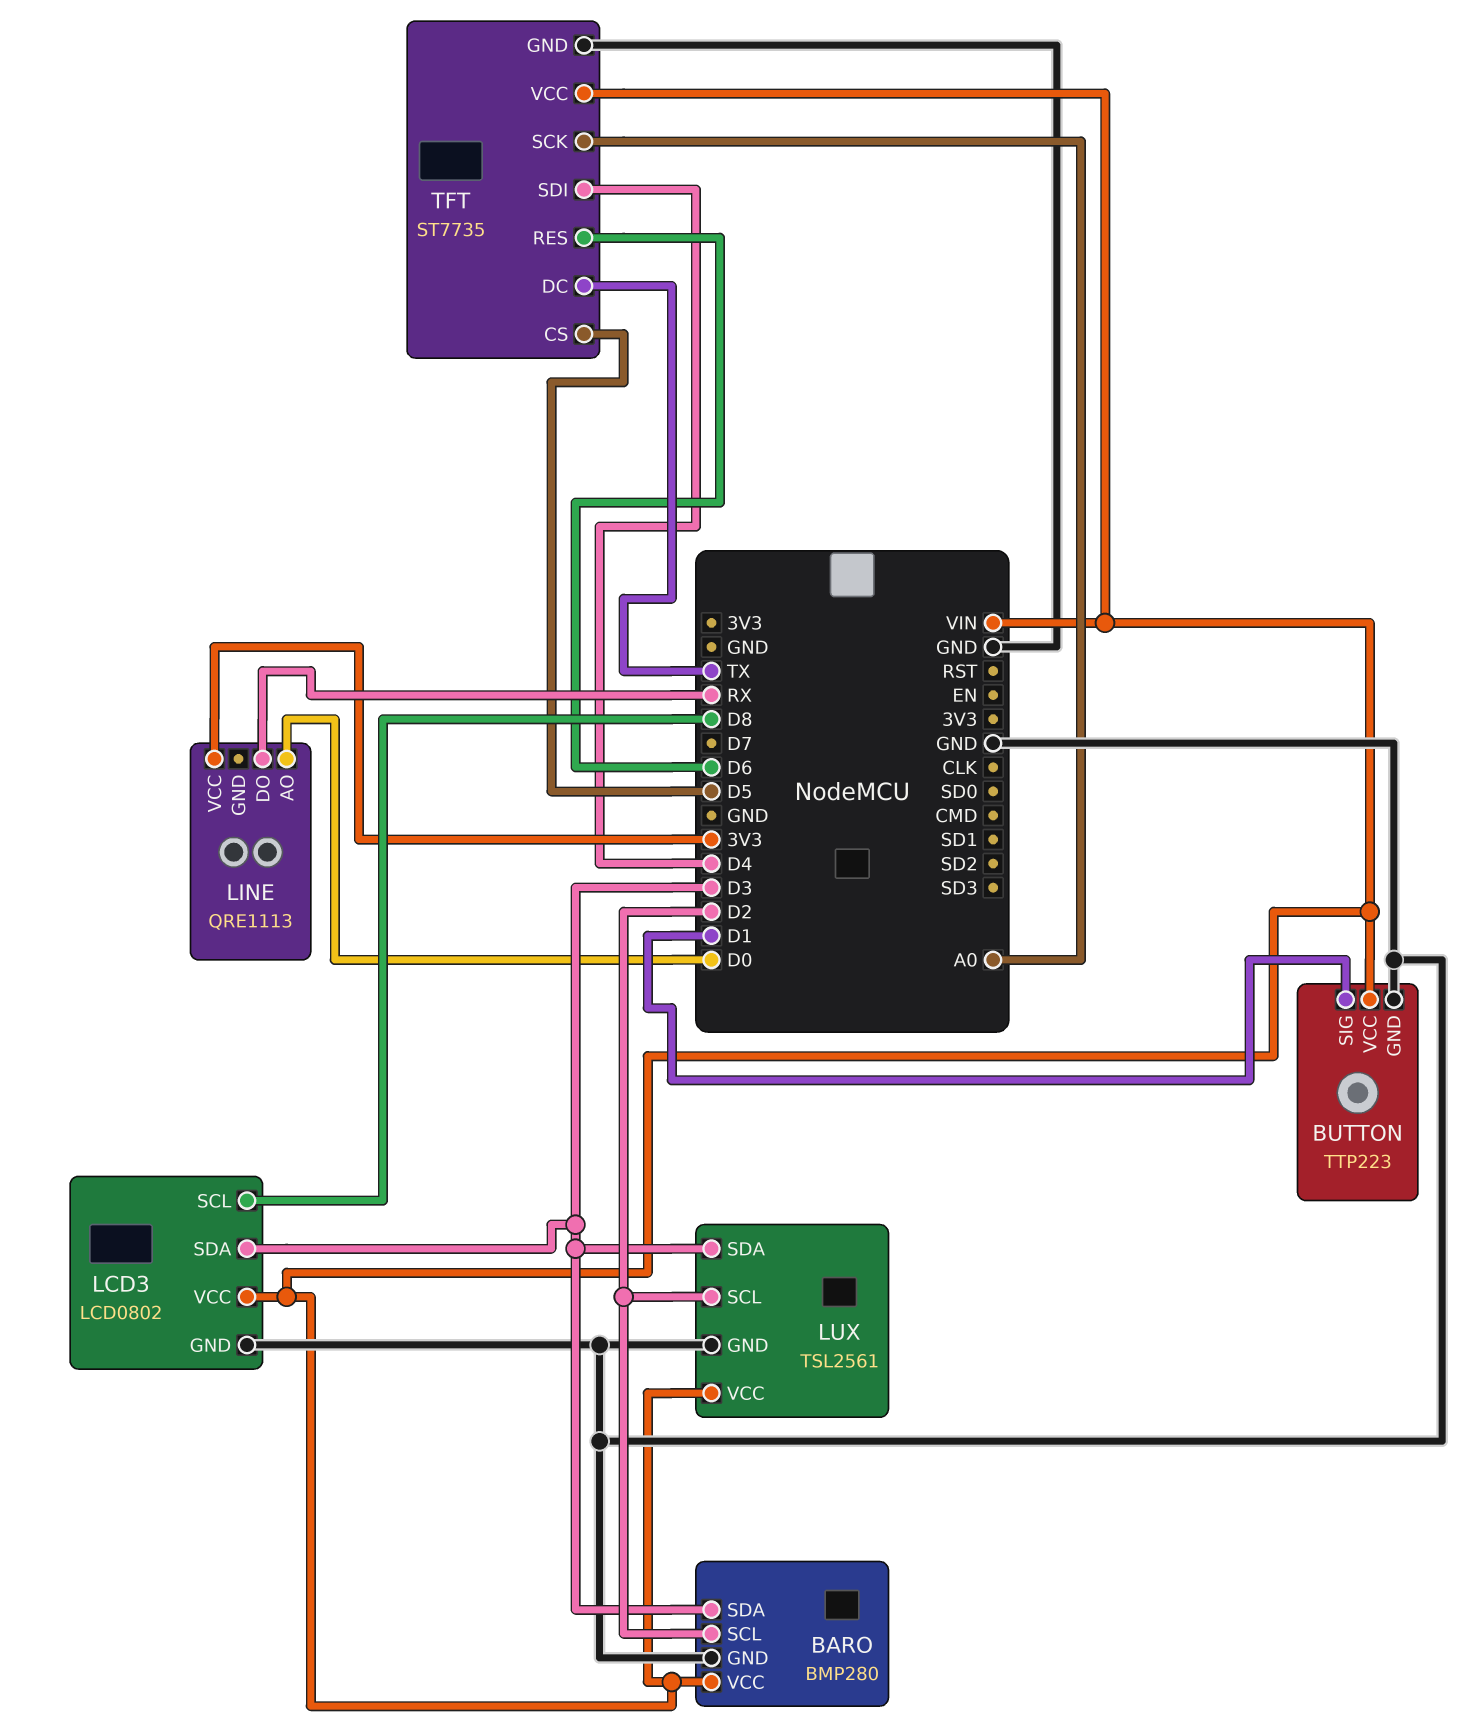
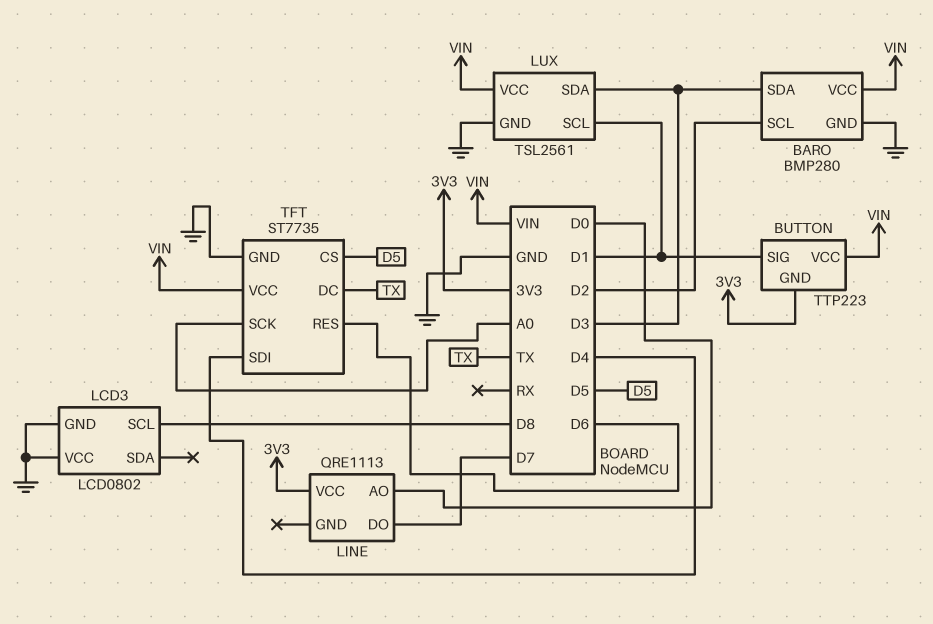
BUTTON pin GND: GND -> 3V3
LCD3 pin SDA: D3 -> none
LCD3 pin VCC: VIN -> GND
LINE pin DO: RX -> D7
LUX pin SCL: D2 -> D1

